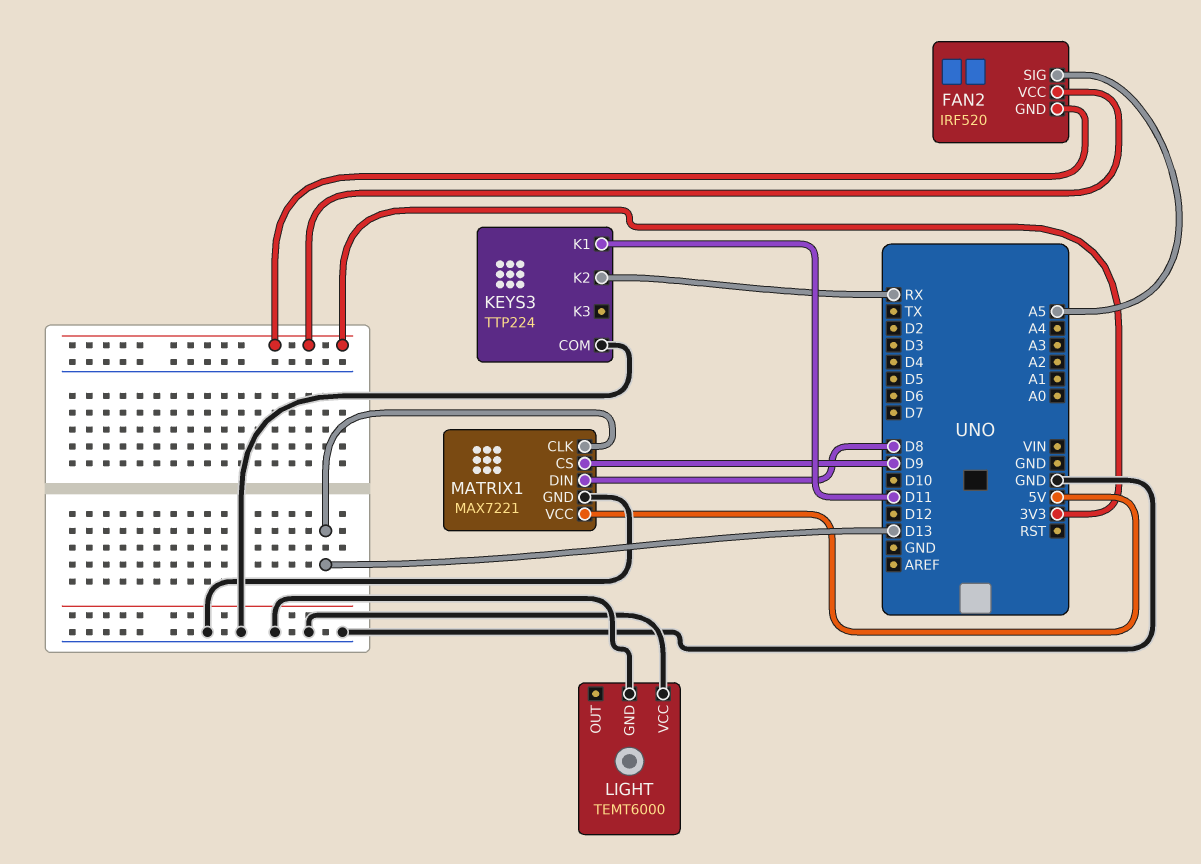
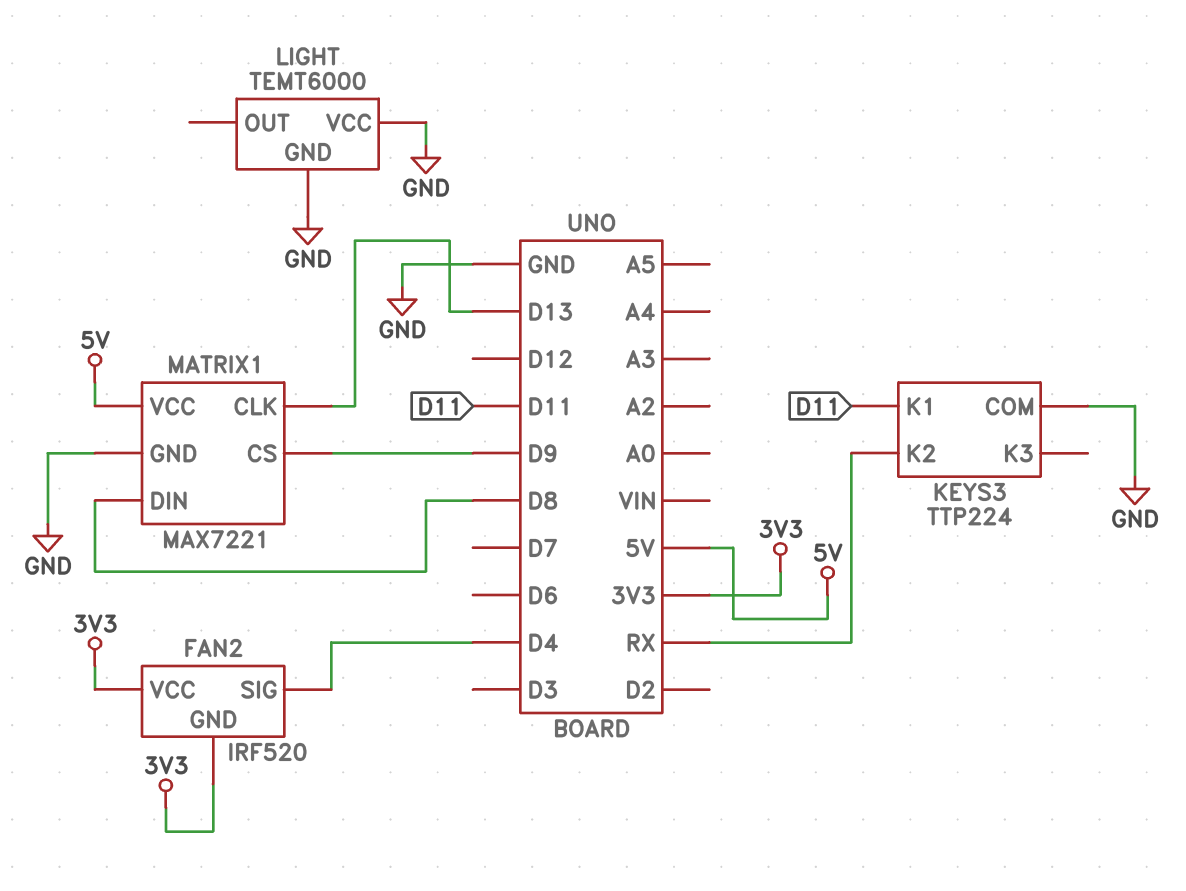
FAN2 pin SIG: A5 -> D4

